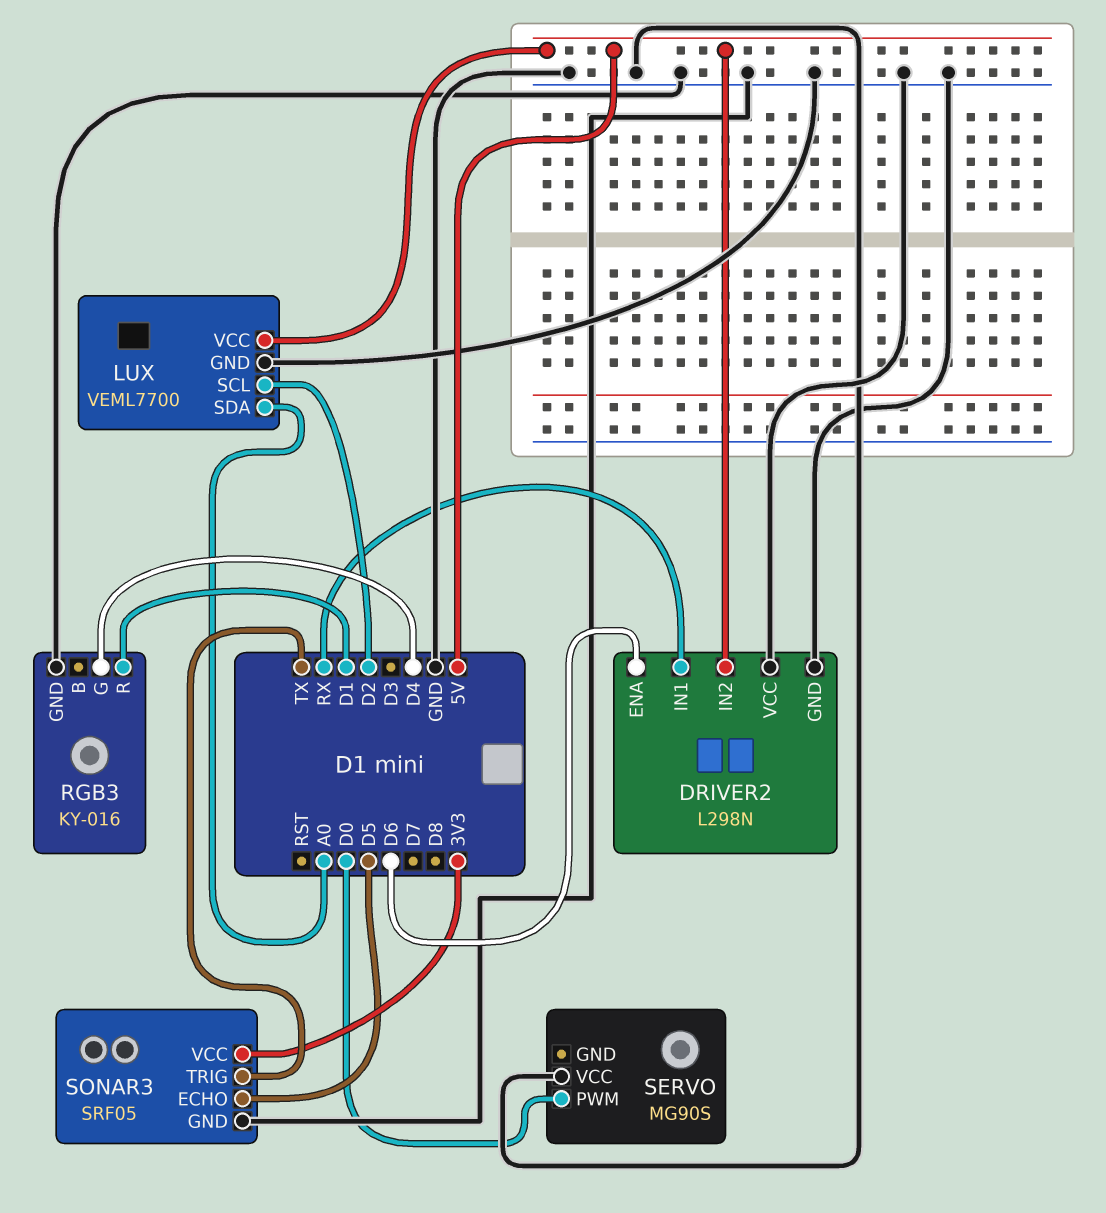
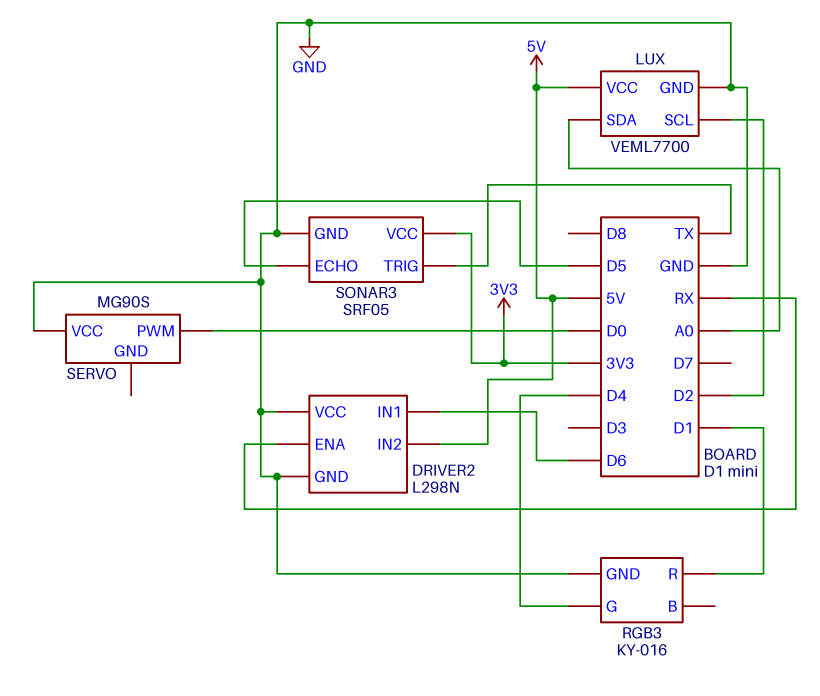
DRIVER2 pin ENA: D6 -> RX
DRIVER2 pin IN1: RX -> D6

